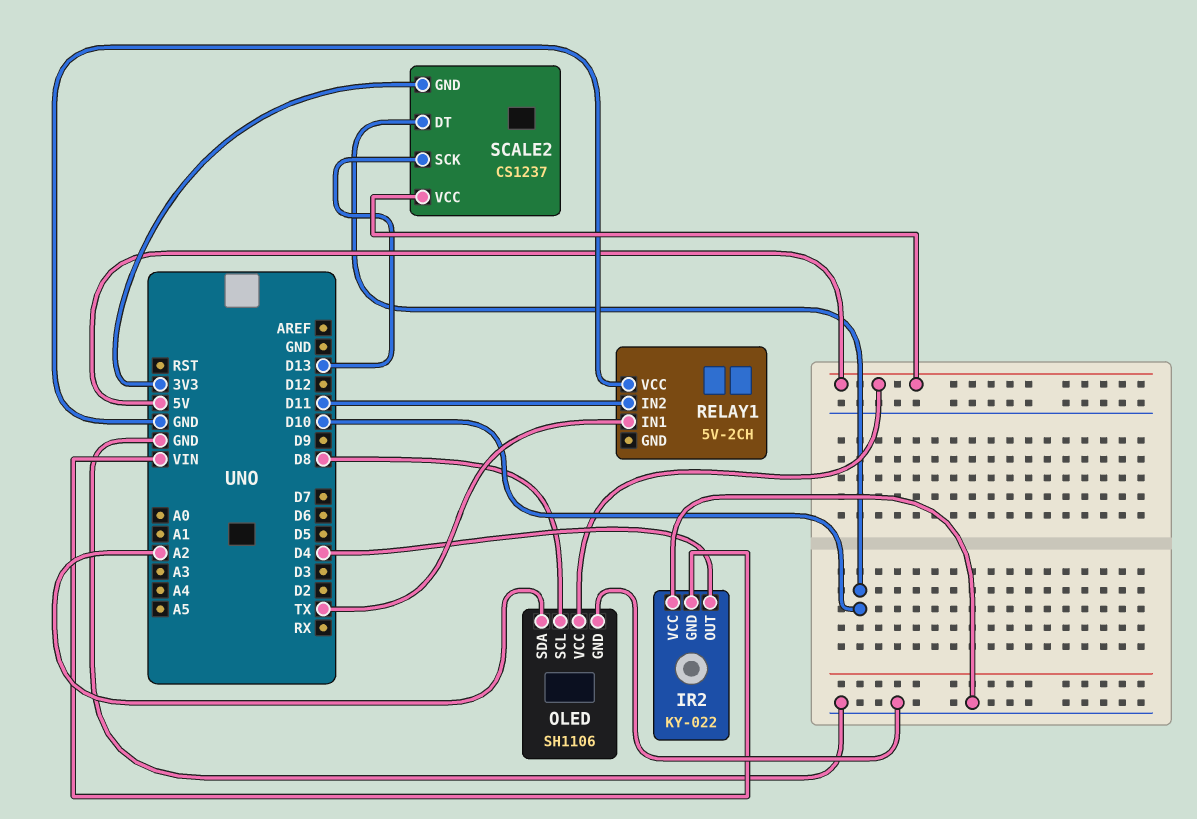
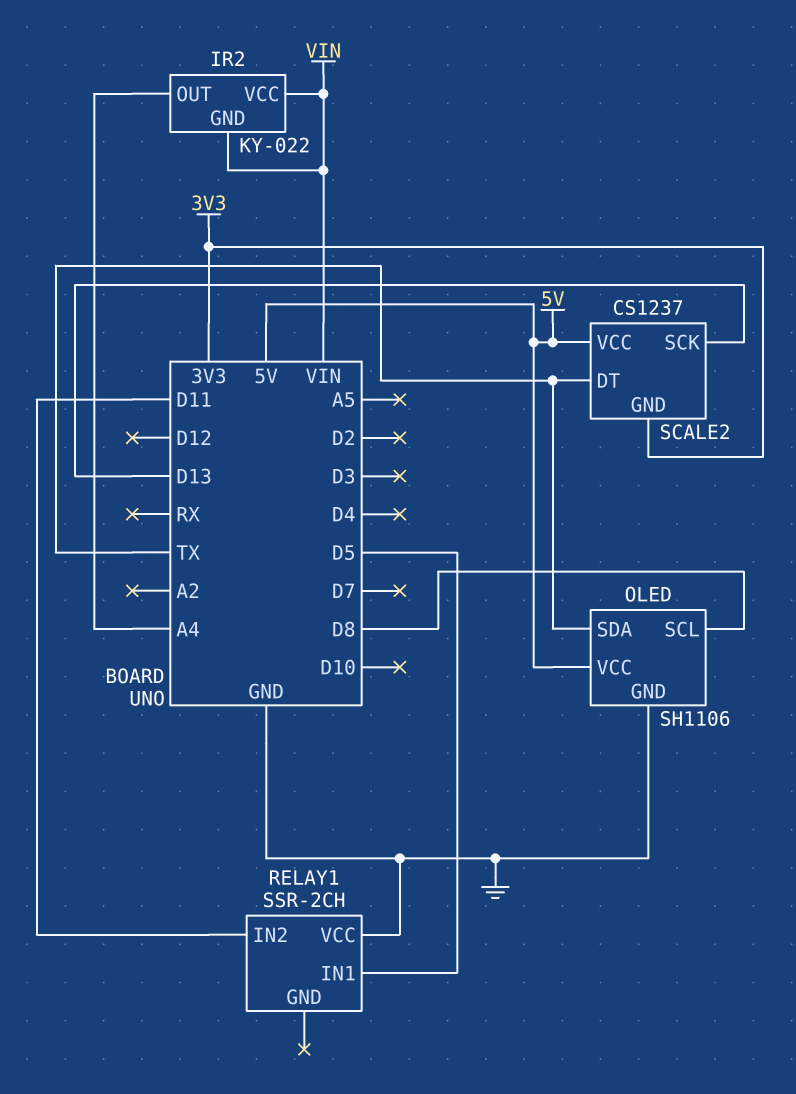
IR2 pin OUT: D4 -> A4
IR2 pin VCC: GND -> VIN
OLED pin SDA: A2 -> TX
RELAY1: 5V-2CH -> SSR-2CH
RELAY1 pin IN1: TX -> D5
SCALE2 pin DT: D10 -> TX

